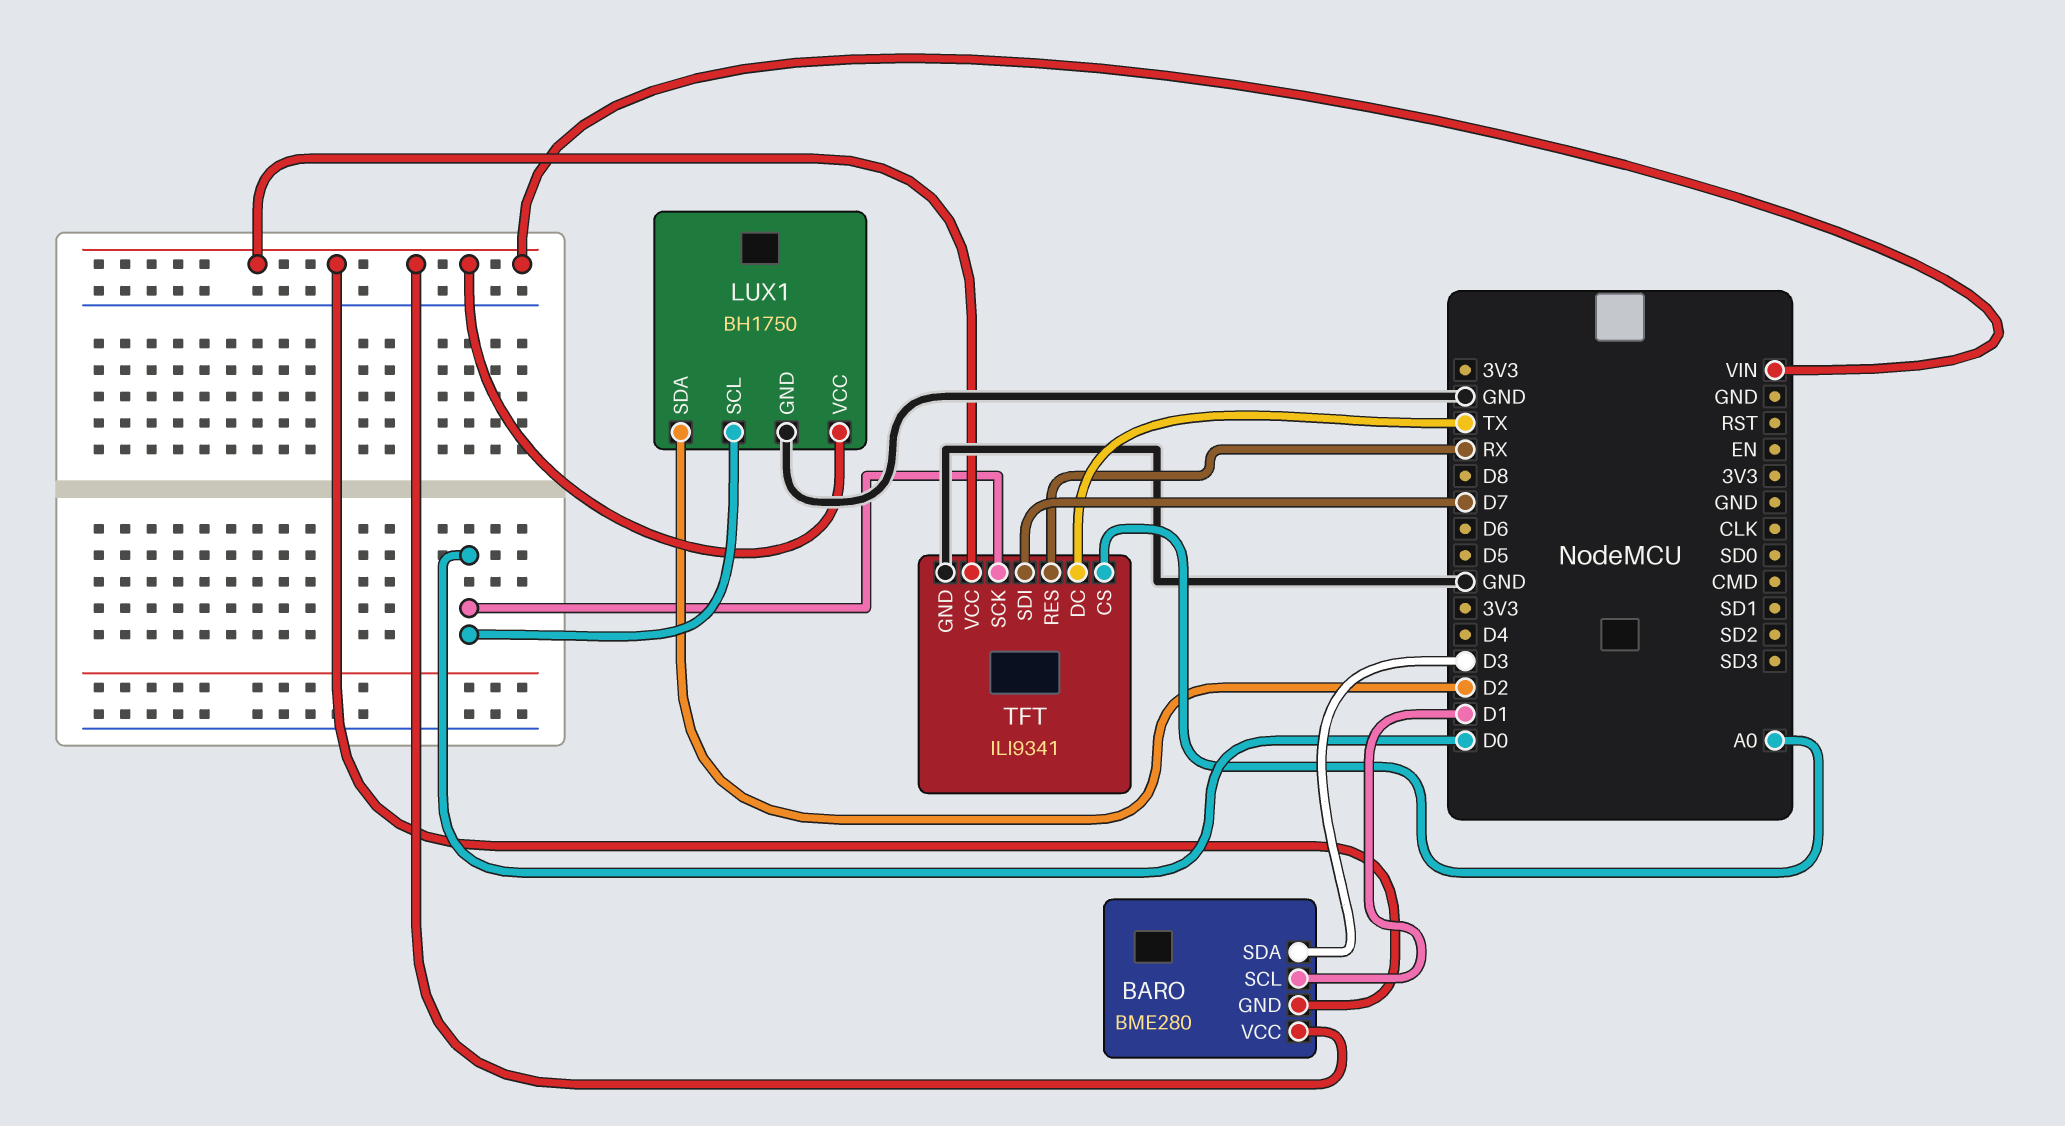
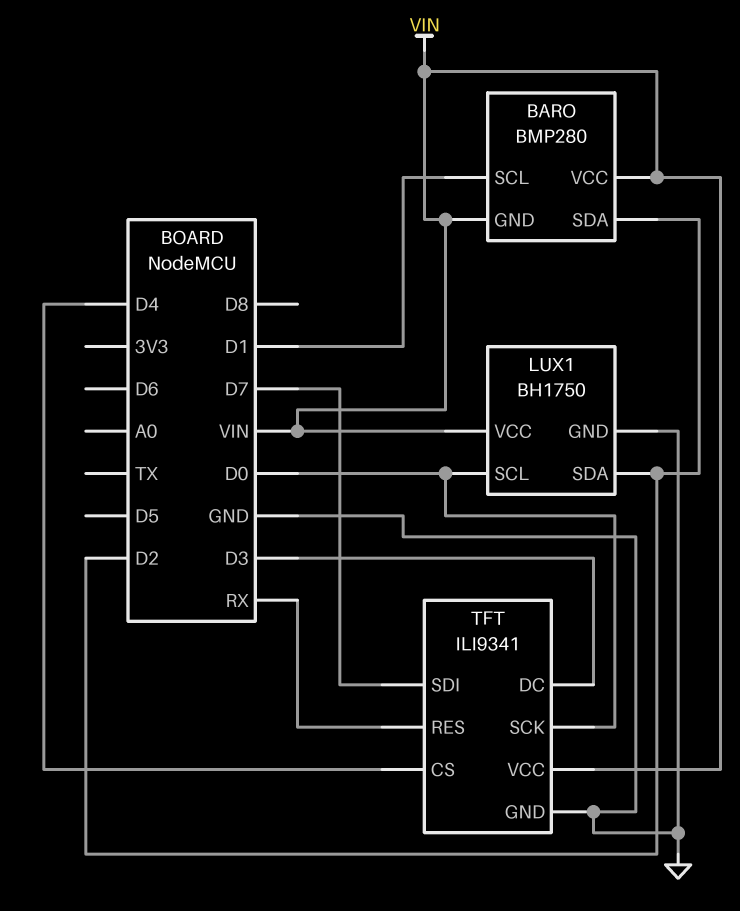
BARO: BME280 -> BMP280
BARO pin SDA: D3 -> D2
TFT pin CS: A0 -> D4
TFT pin DC: TX -> D3

